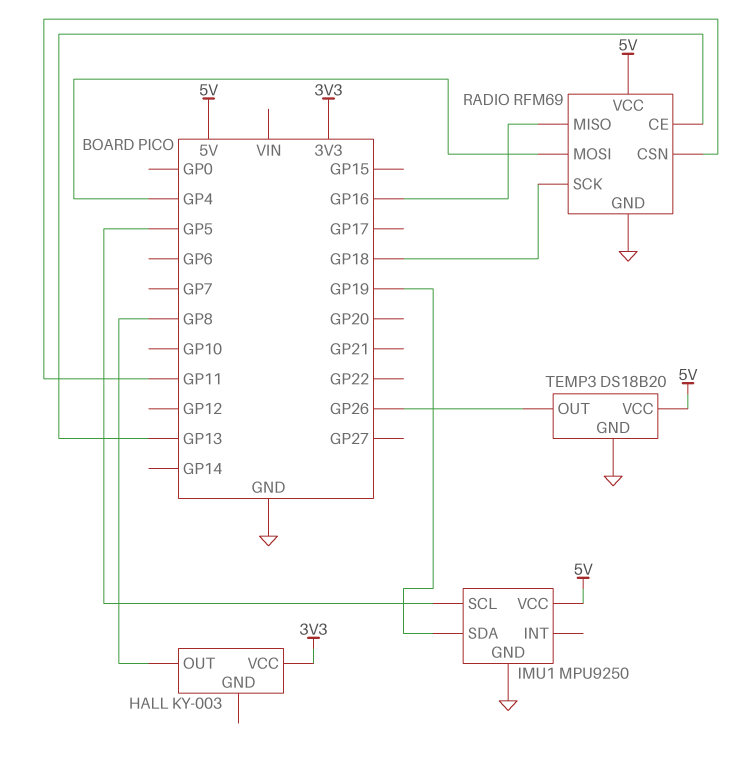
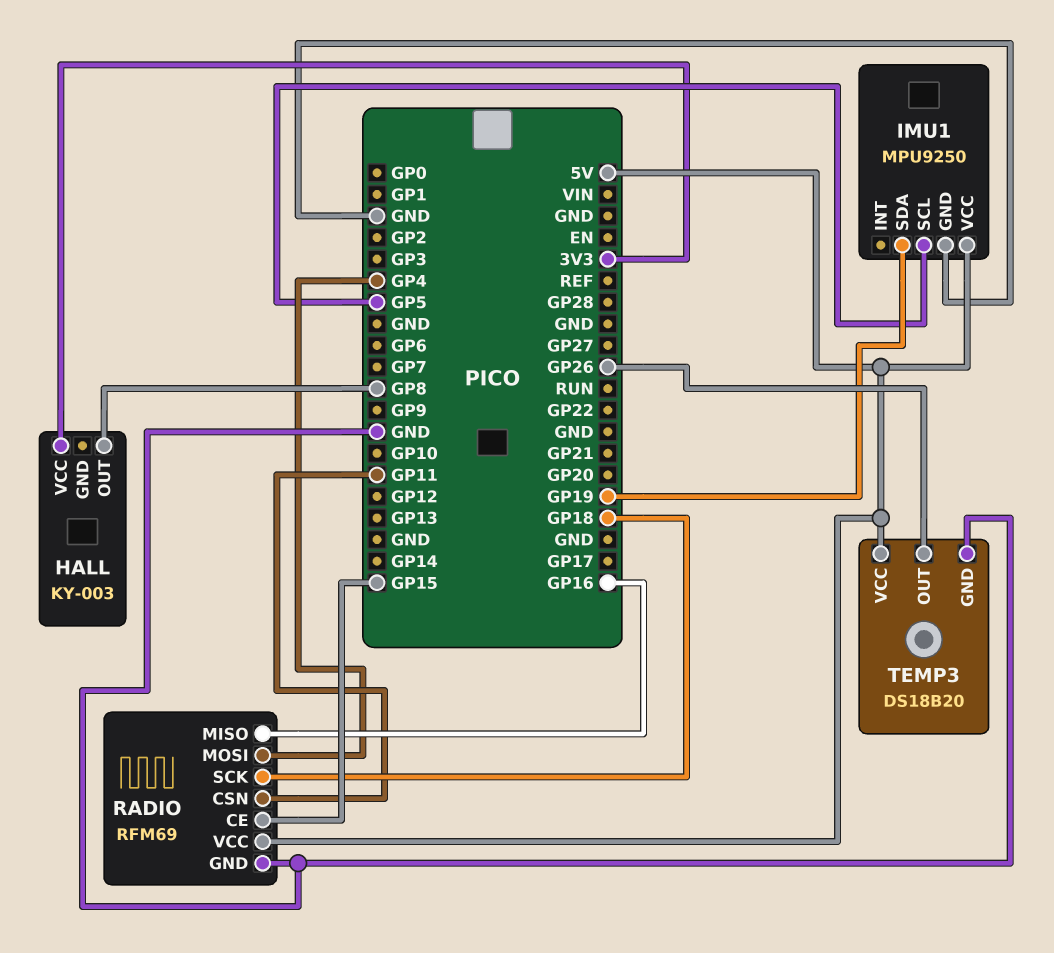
RADIO pin CE: GP13 -> GP15

